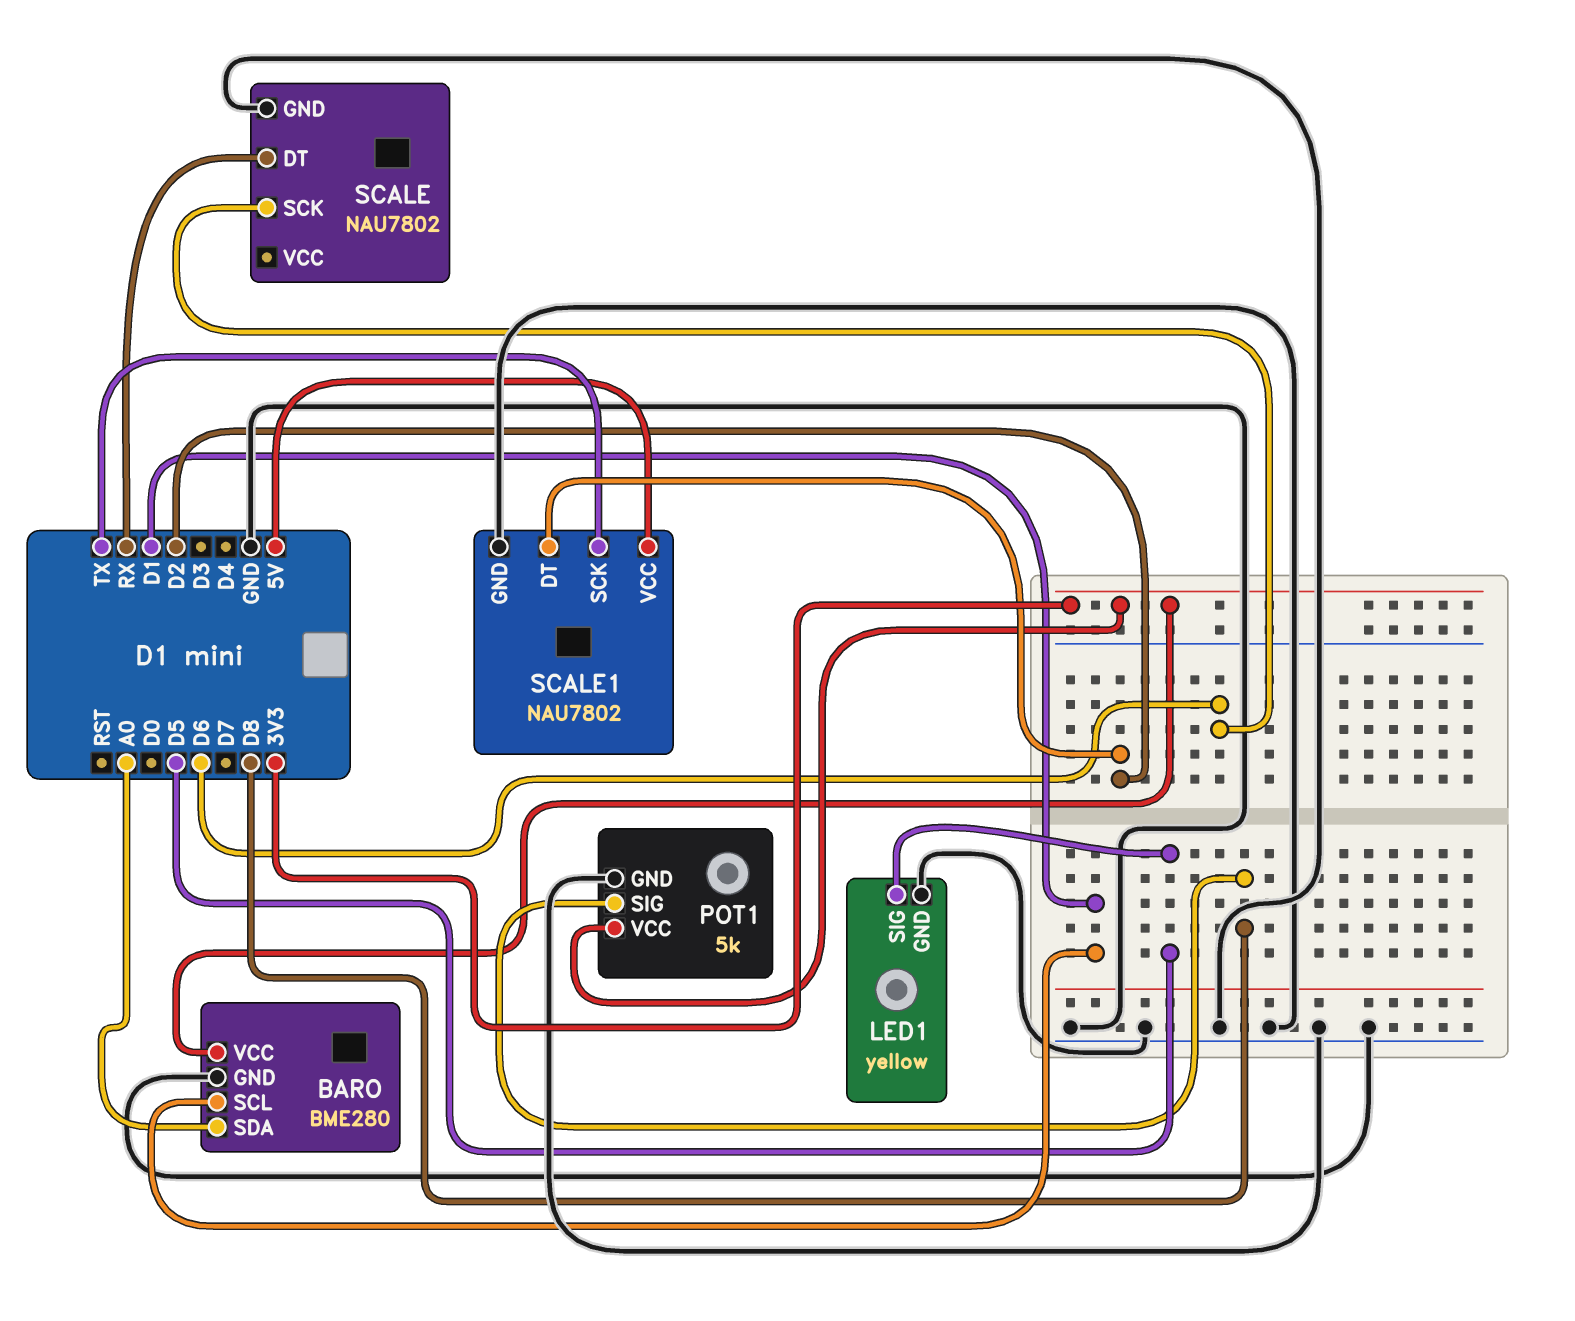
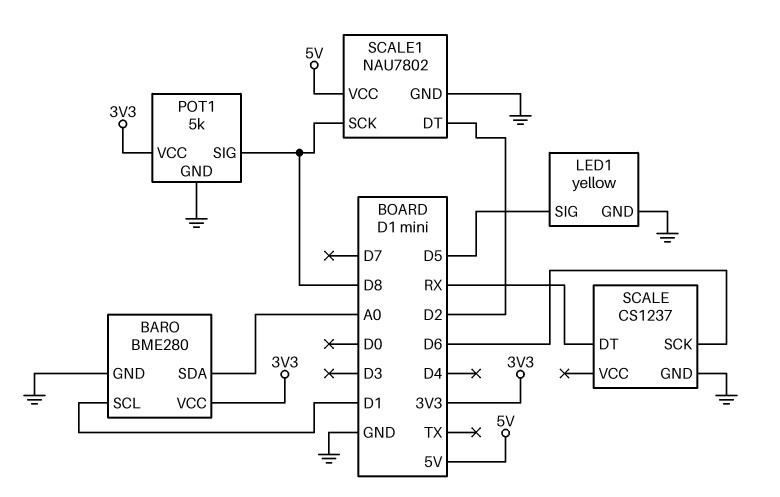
SCALE: NAU7802 -> CS1237
SCALE1 pin SCK: TX -> D8

